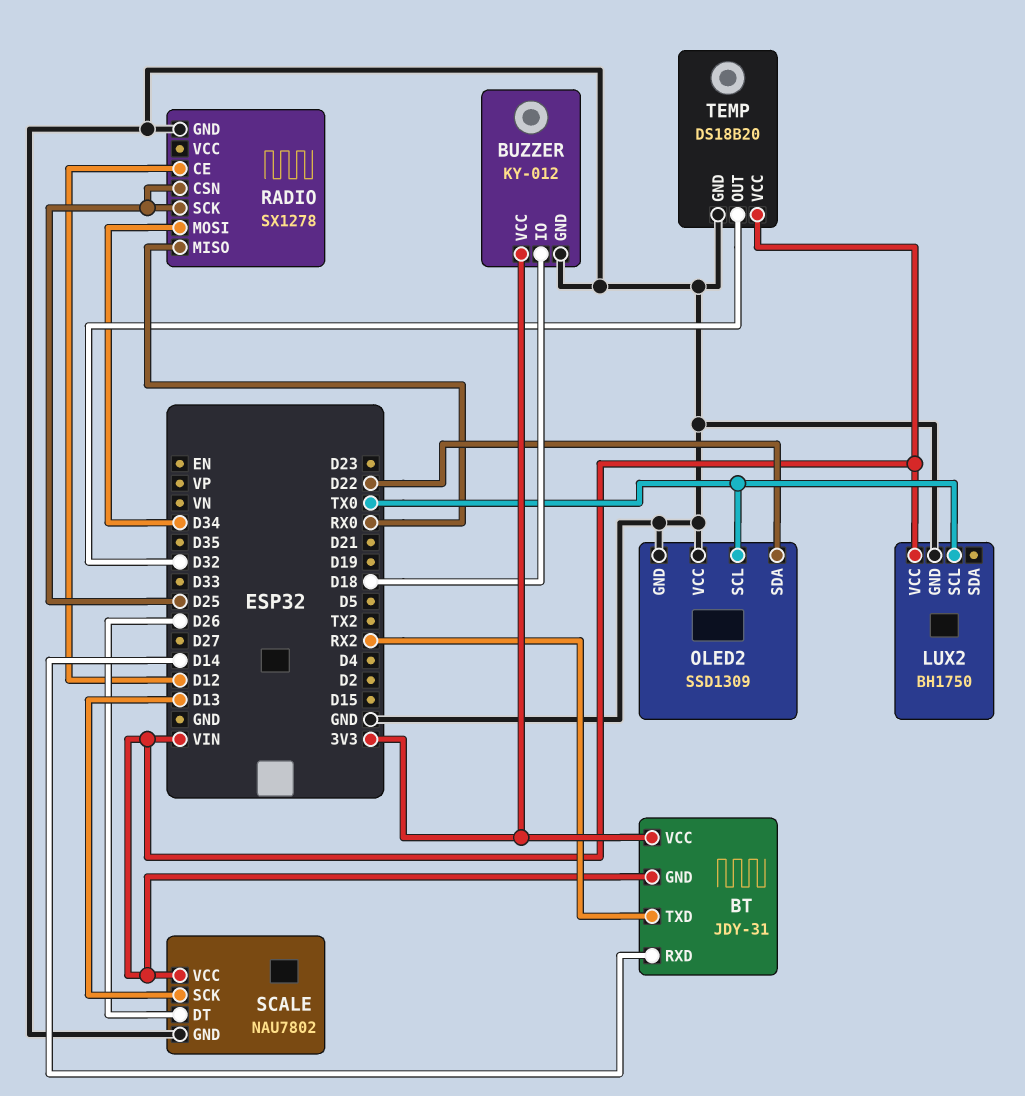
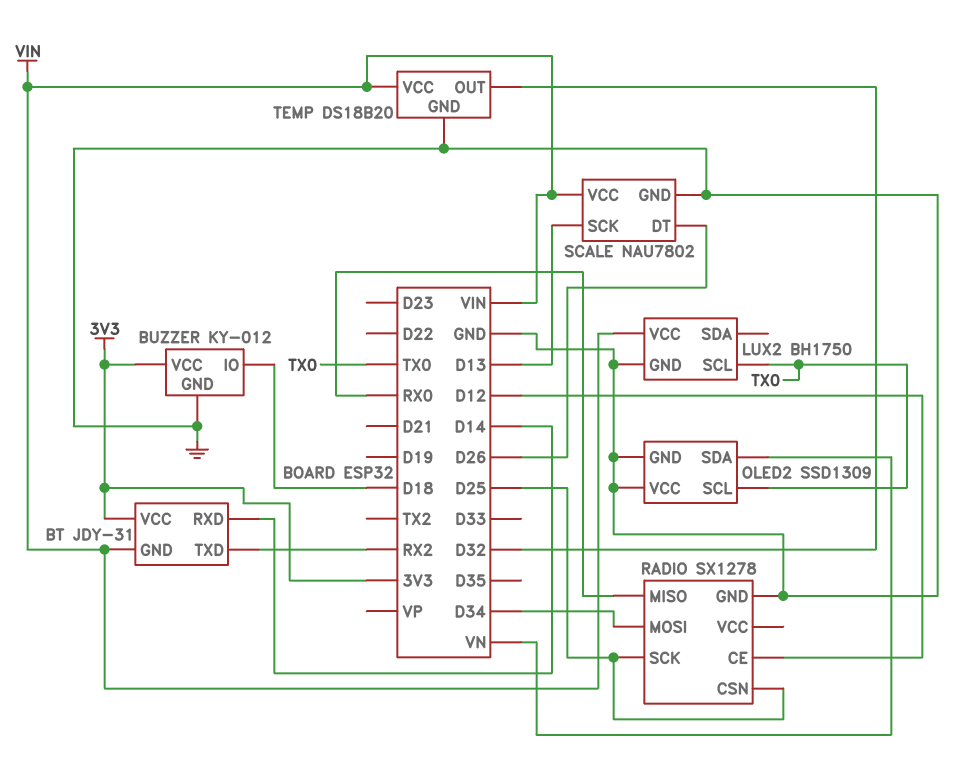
OLED2 pin SDA: D22 -> VN

